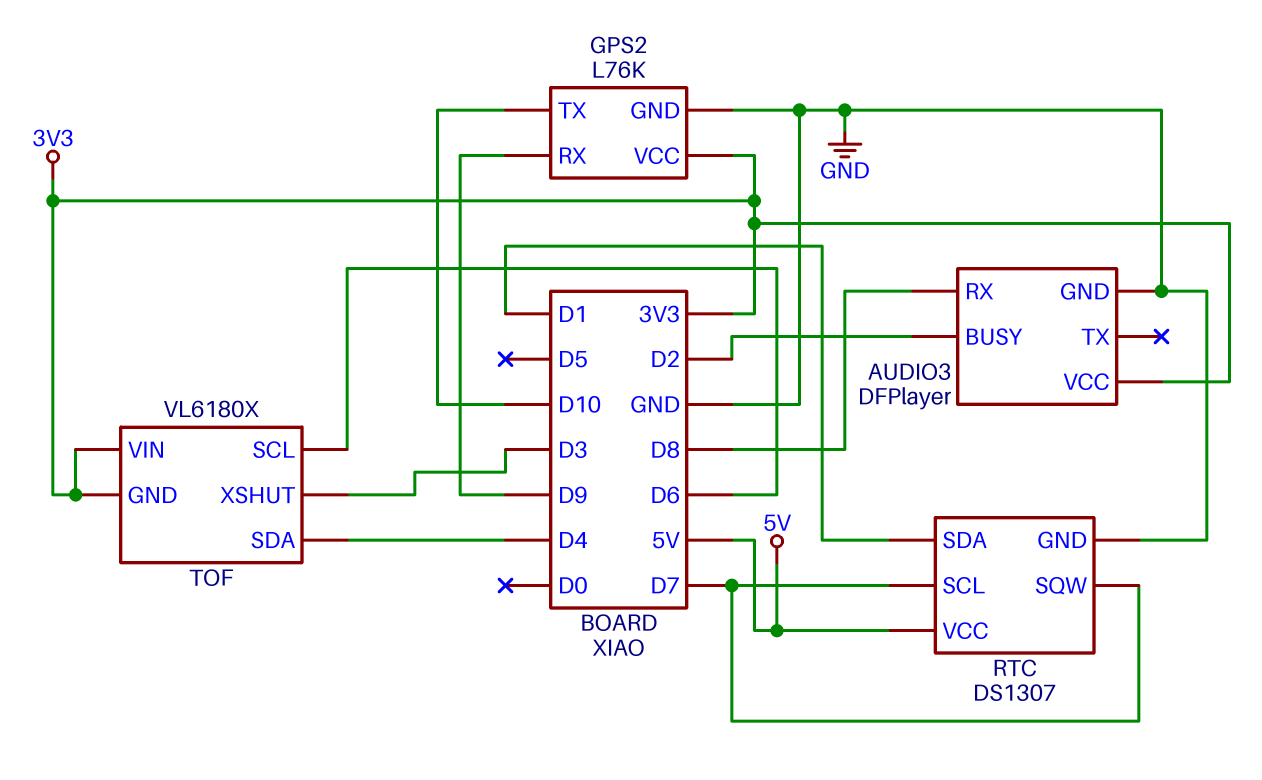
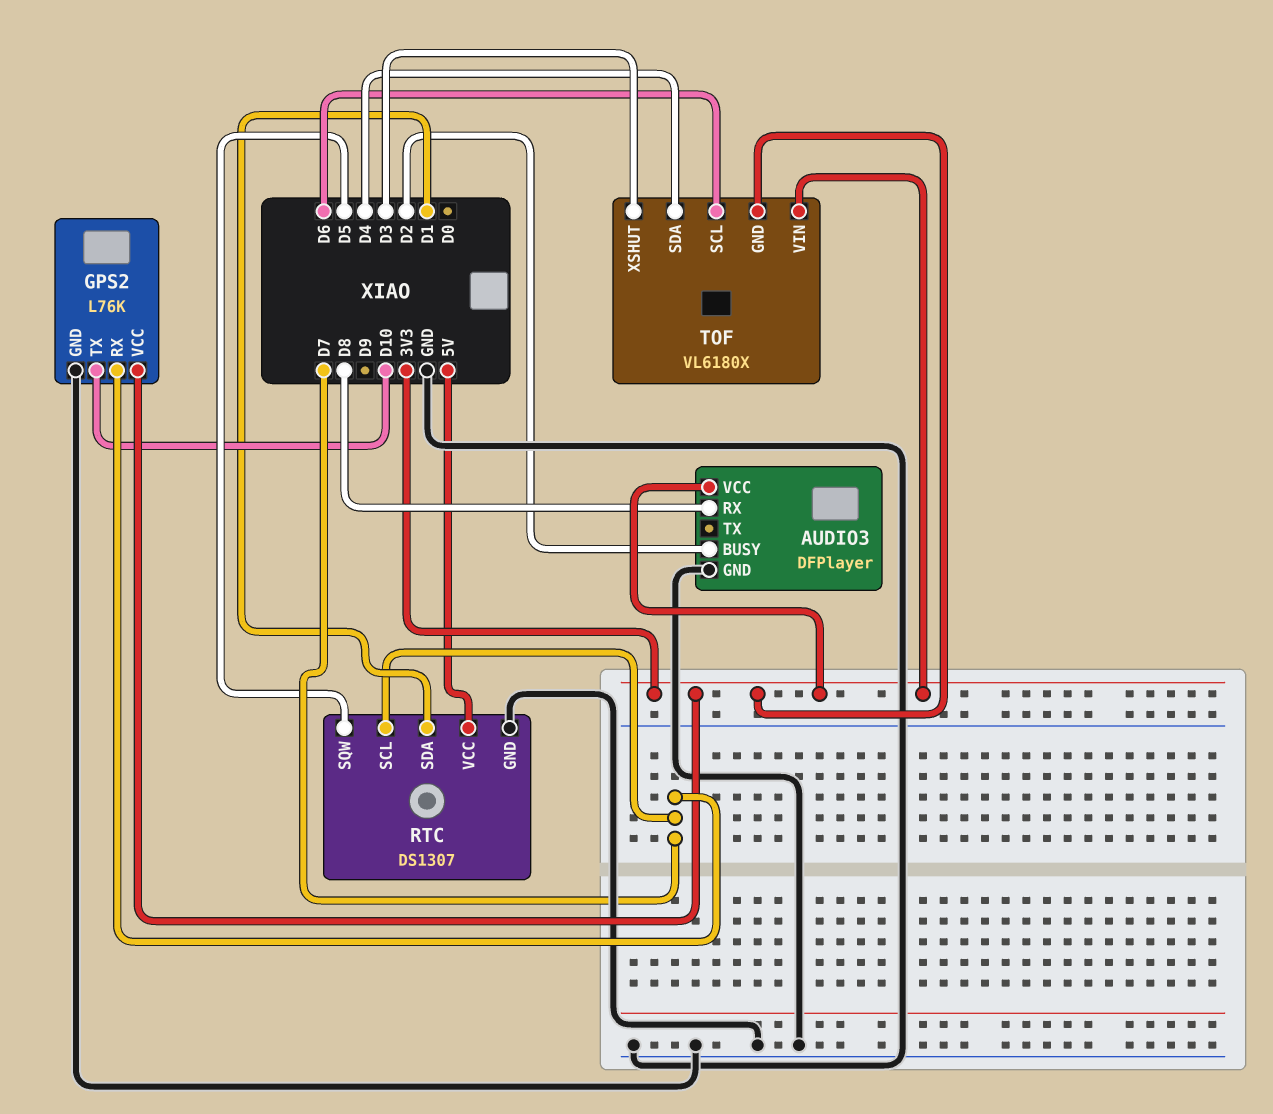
GPS2 pin RX: D9 -> D7
RTC pin SQW: D7 -> D5

